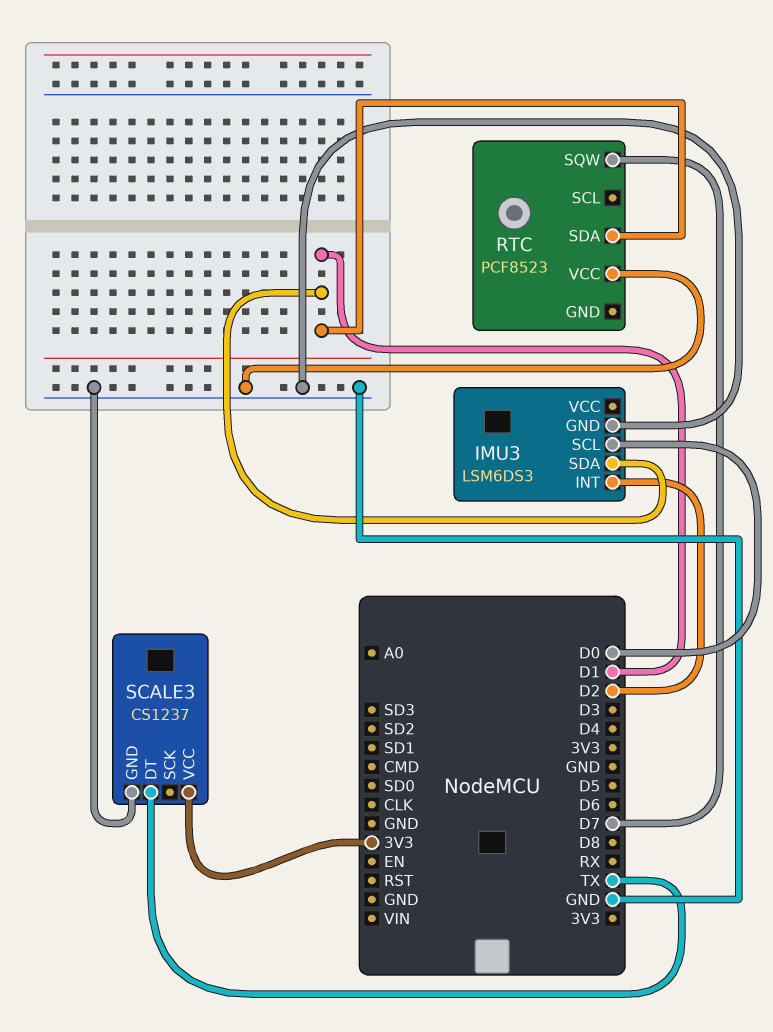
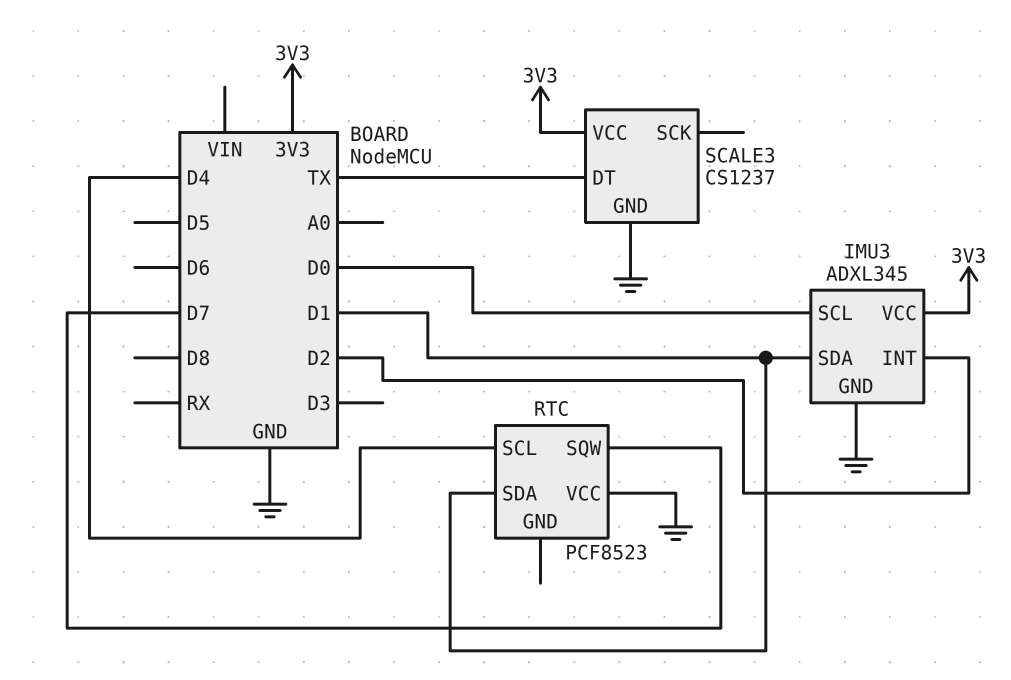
IMU3: LSM6DS3 -> ADXL345
IMU3 pin VCC: none -> 3V3
RTC pin SCL: none -> D4

